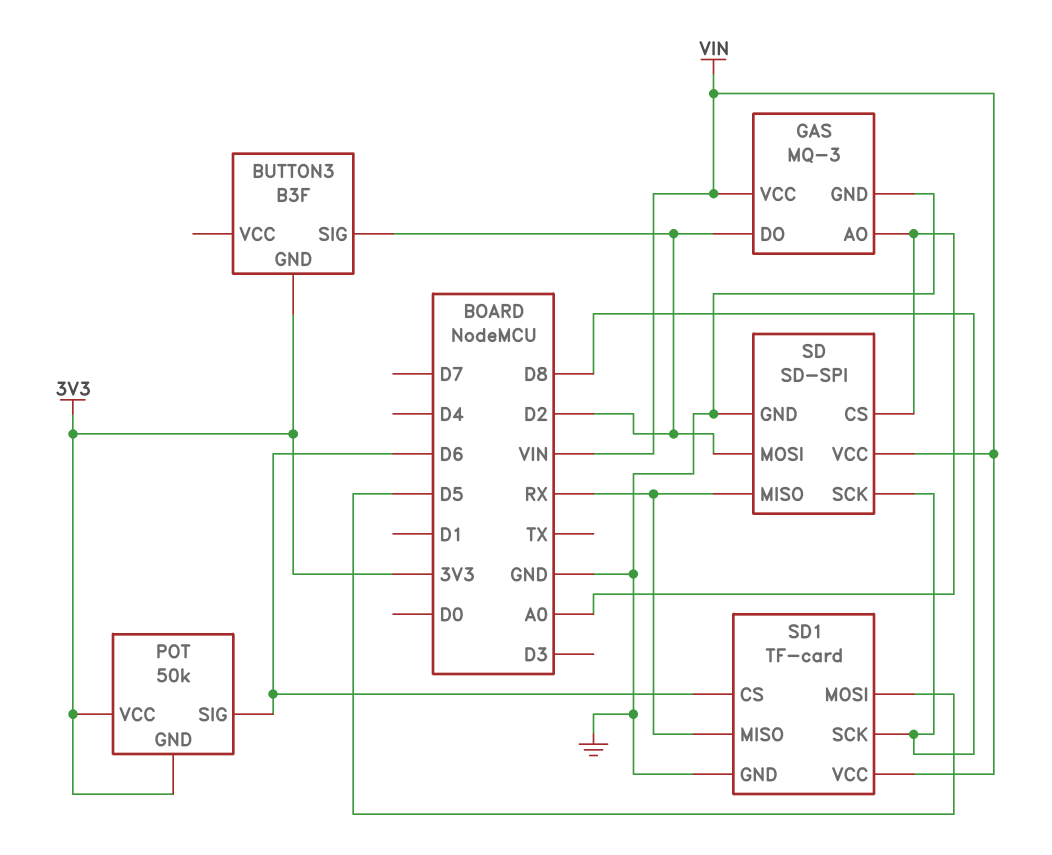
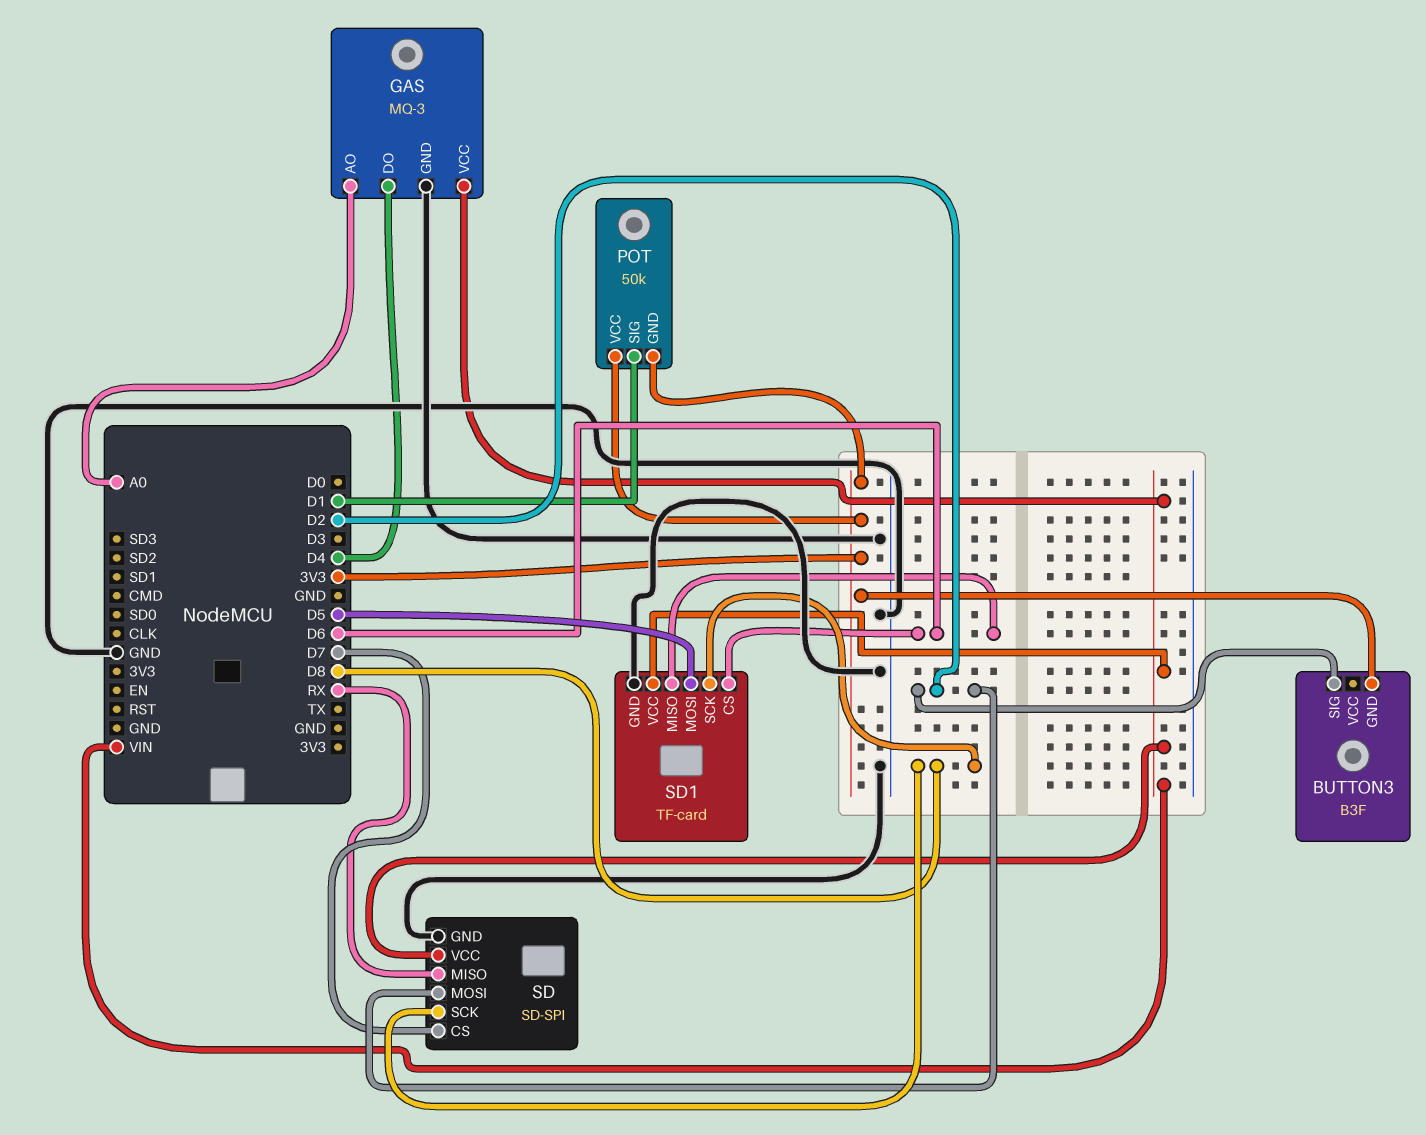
GAS pin DO: D2 -> D4
POT pin SIG: D6 -> D1
SD pin CS: A0 -> D7
SD1 pin MISO: RX -> D6

